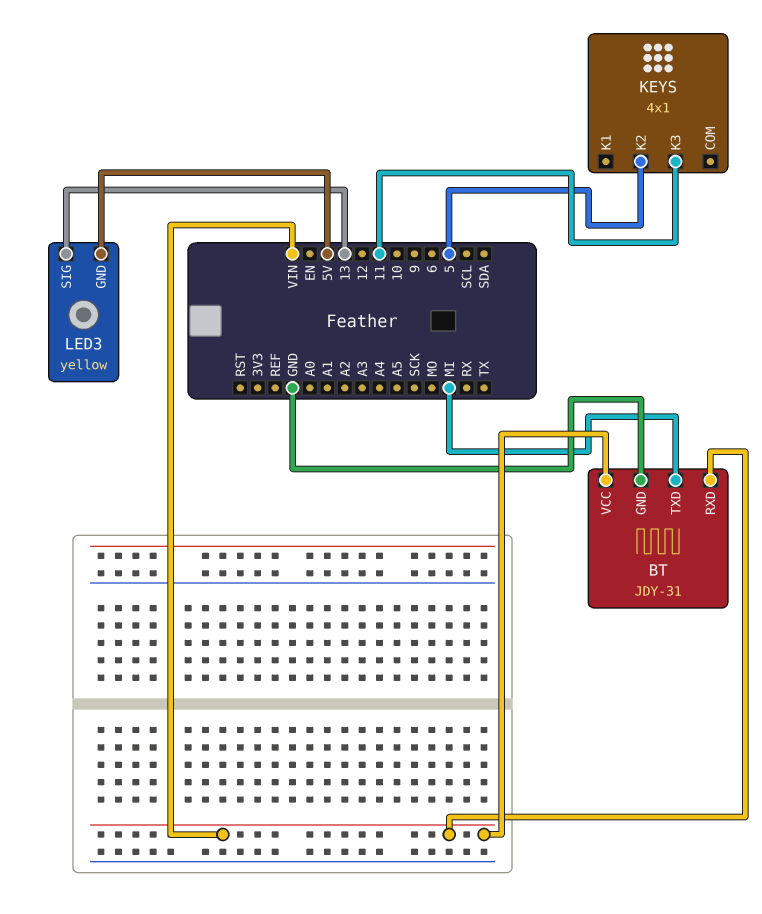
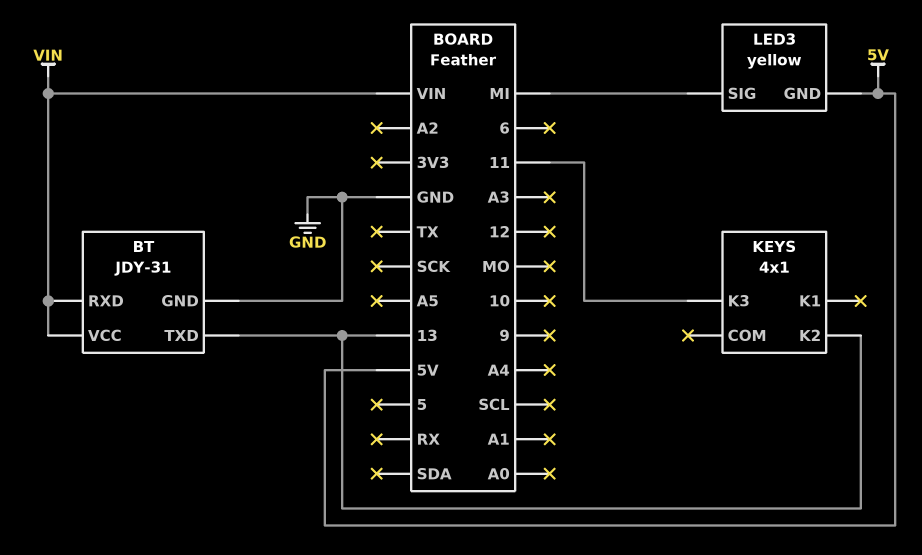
BT pin TXD: MI -> 13
KEYS pin K2: 5 -> 13
LED3 pin SIG: 13 -> MI

